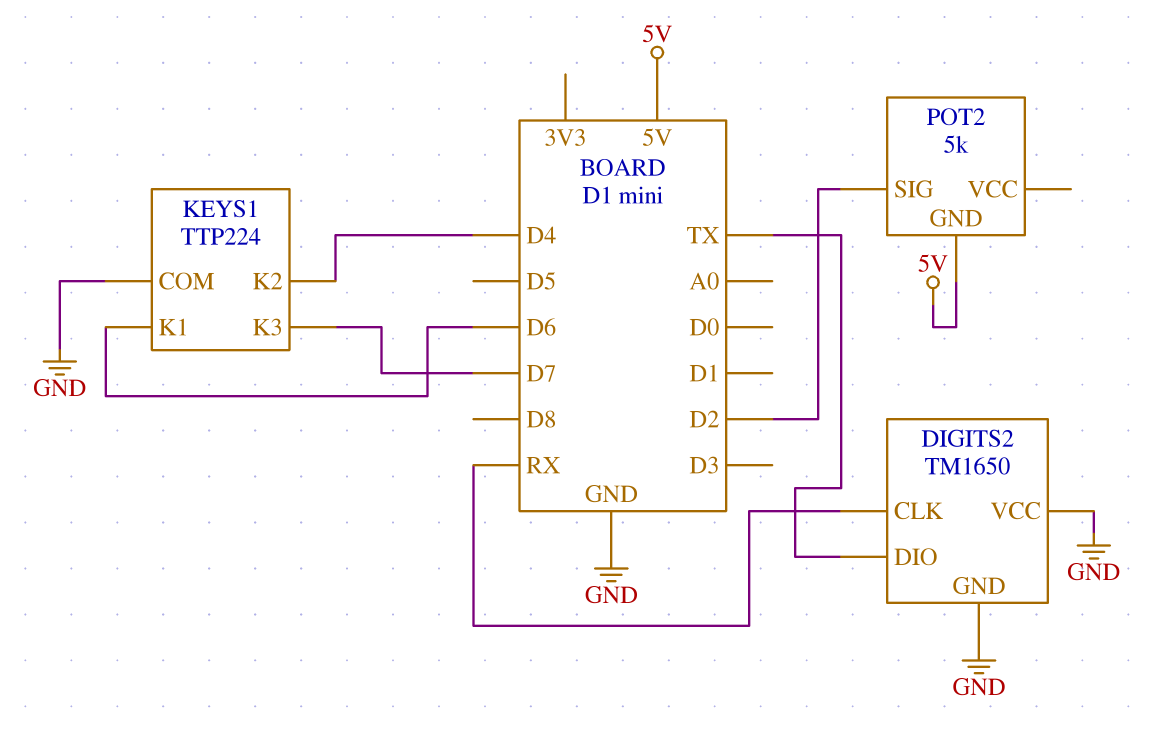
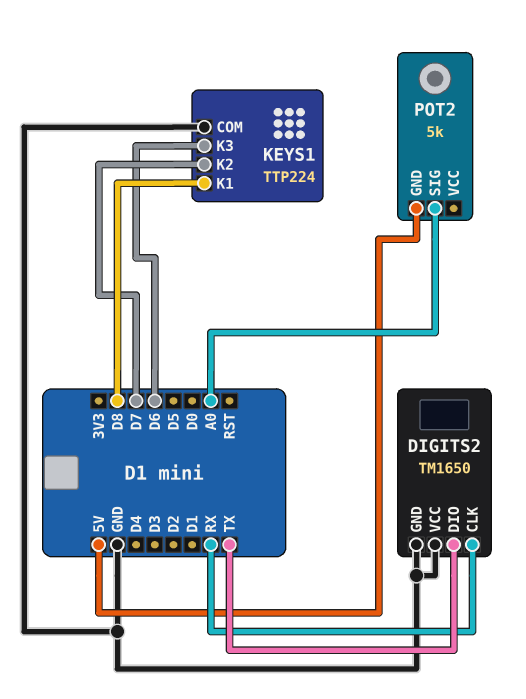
KEYS1 pin K1: D6 -> D8
KEYS1 pin K2: D4 -> D7
KEYS1 pin K3: D7 -> D6
POT2 pin SIG: D2 -> A0

